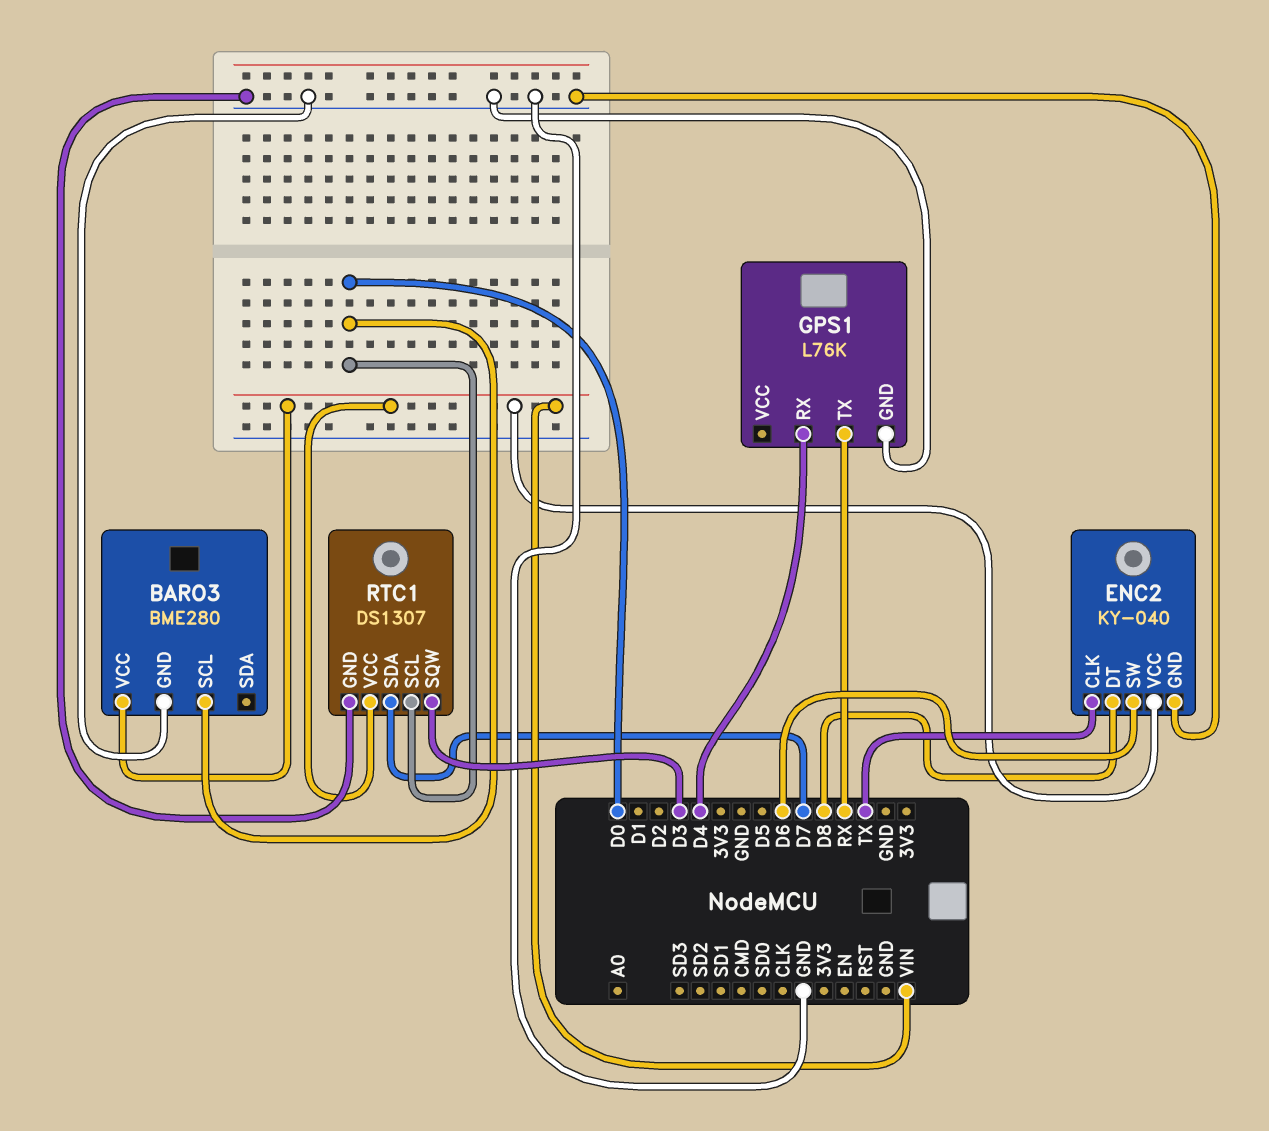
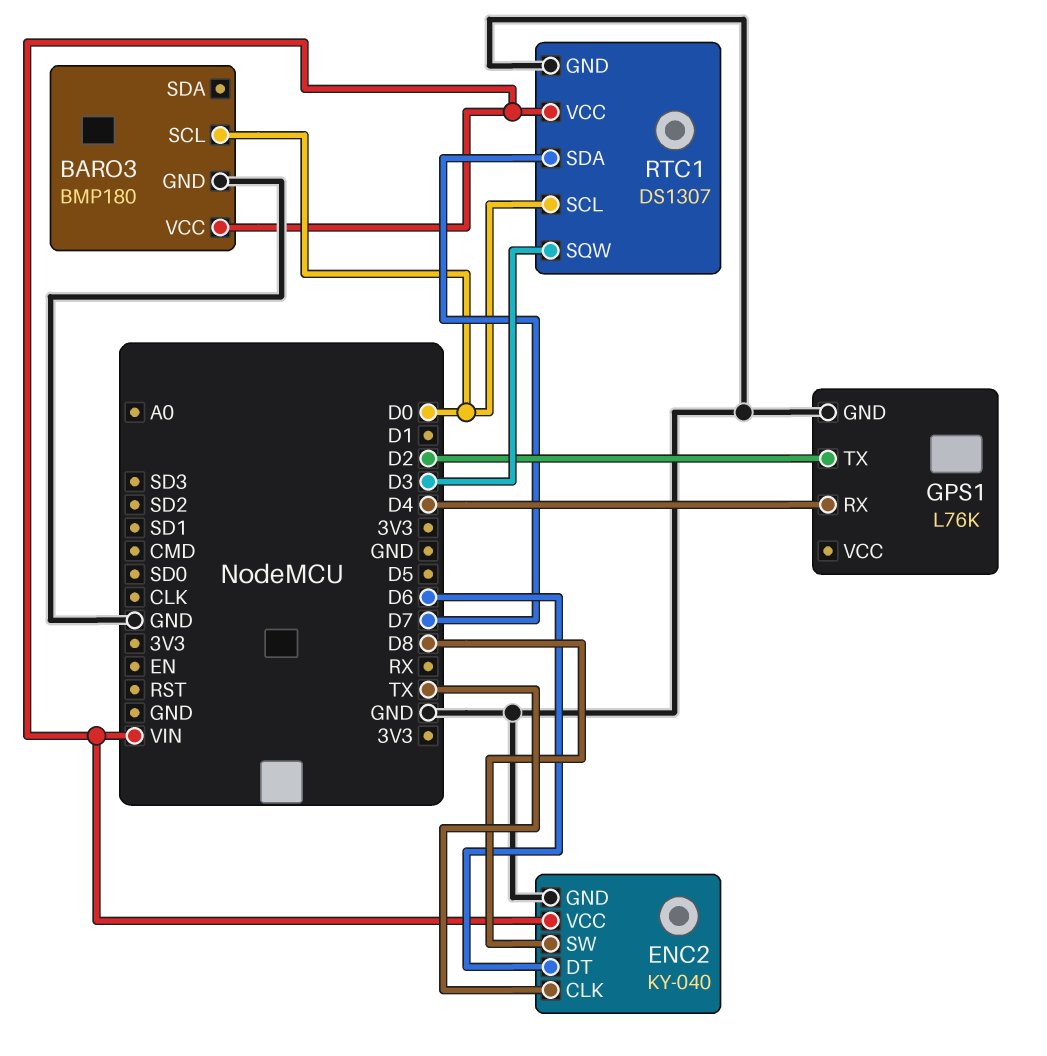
BARO3: BME280 -> BMP180
ENC2 pin DT: D8 -> D6
ENC2 pin SW: D6 -> D8
GPS1 pin TX: RX -> D2

